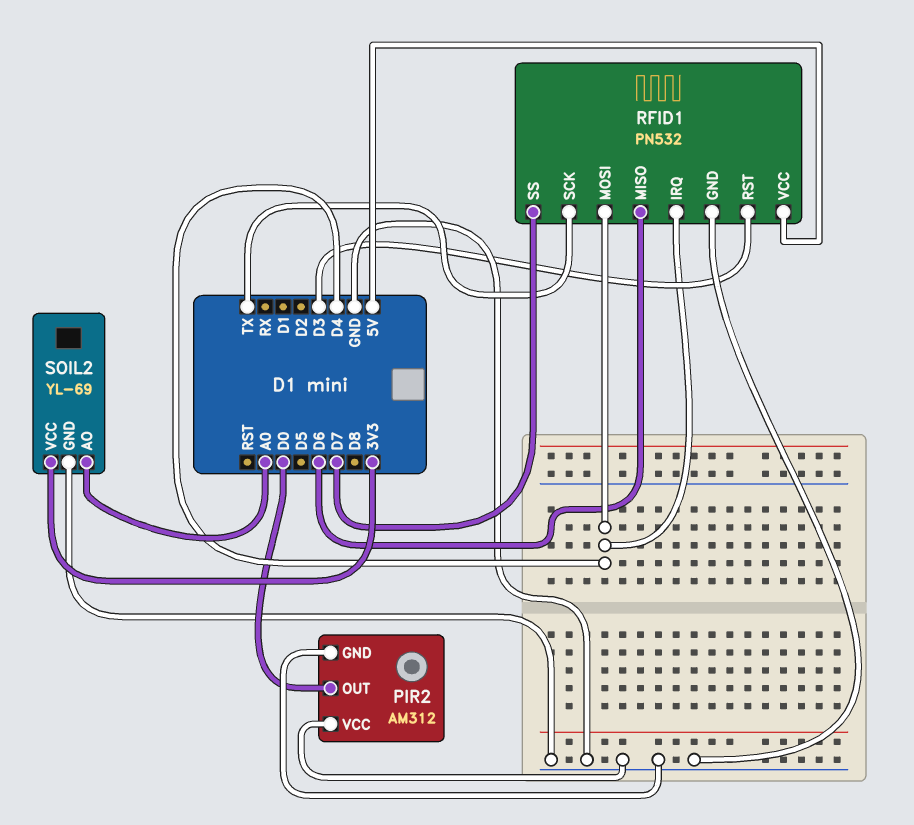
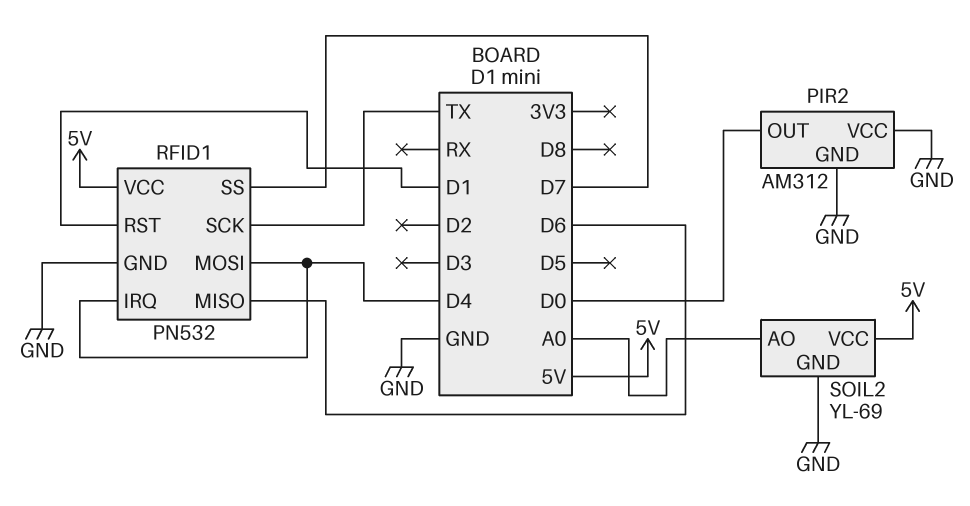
RFID1 pin RST: D3 -> D1
SOIL2 pin VCC: 3V3 -> 5V

